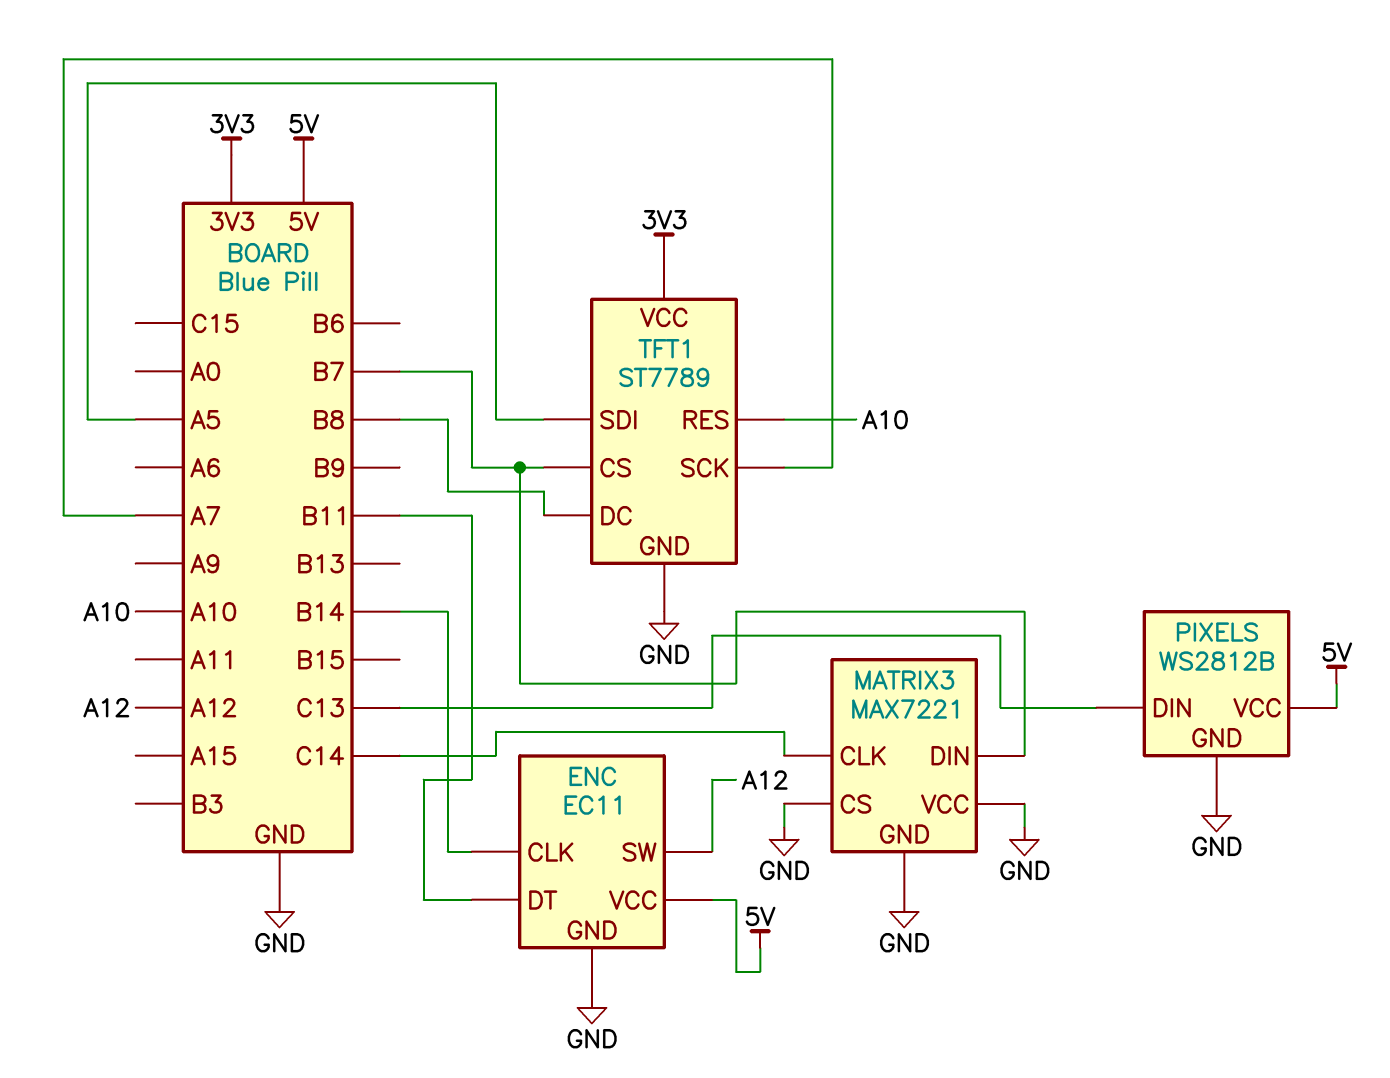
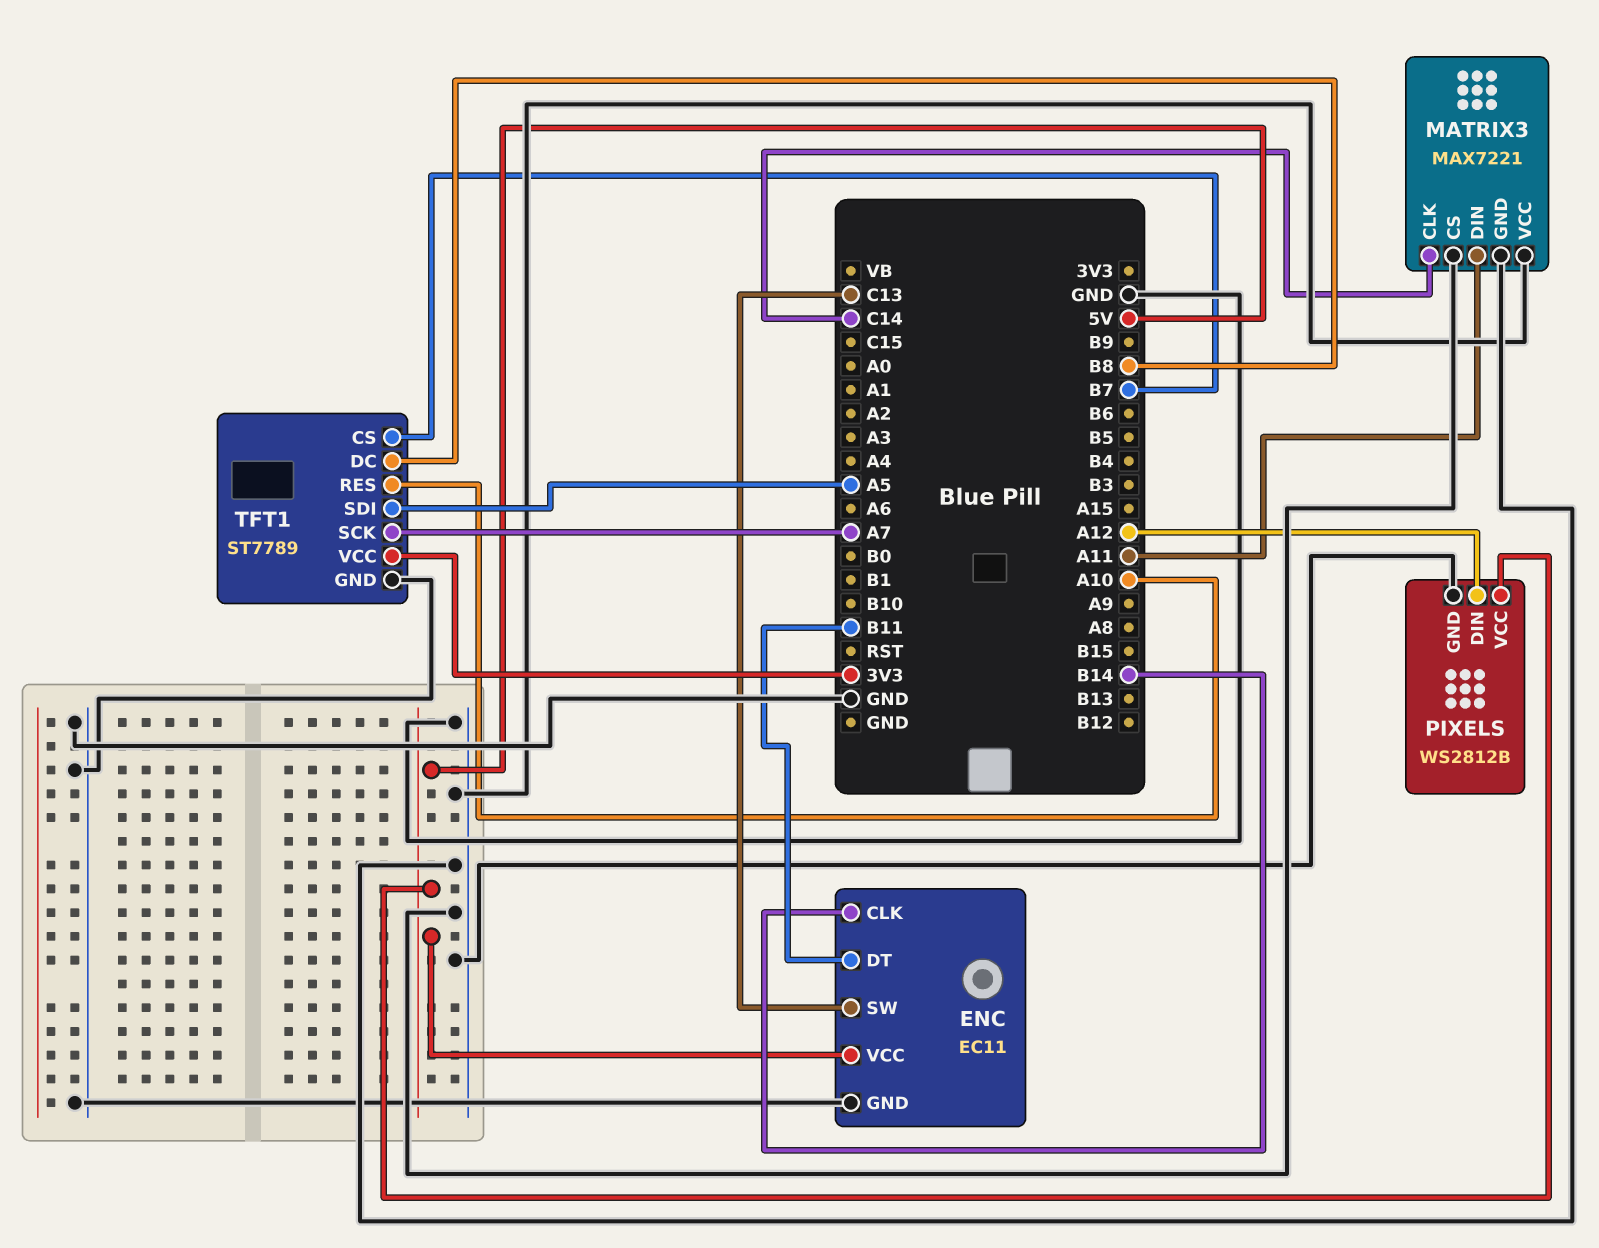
ENC pin SW: A12 -> C13
MATRIX3 pin DIN: B7 -> A11
PIXELS pin DIN: C13 -> A12

